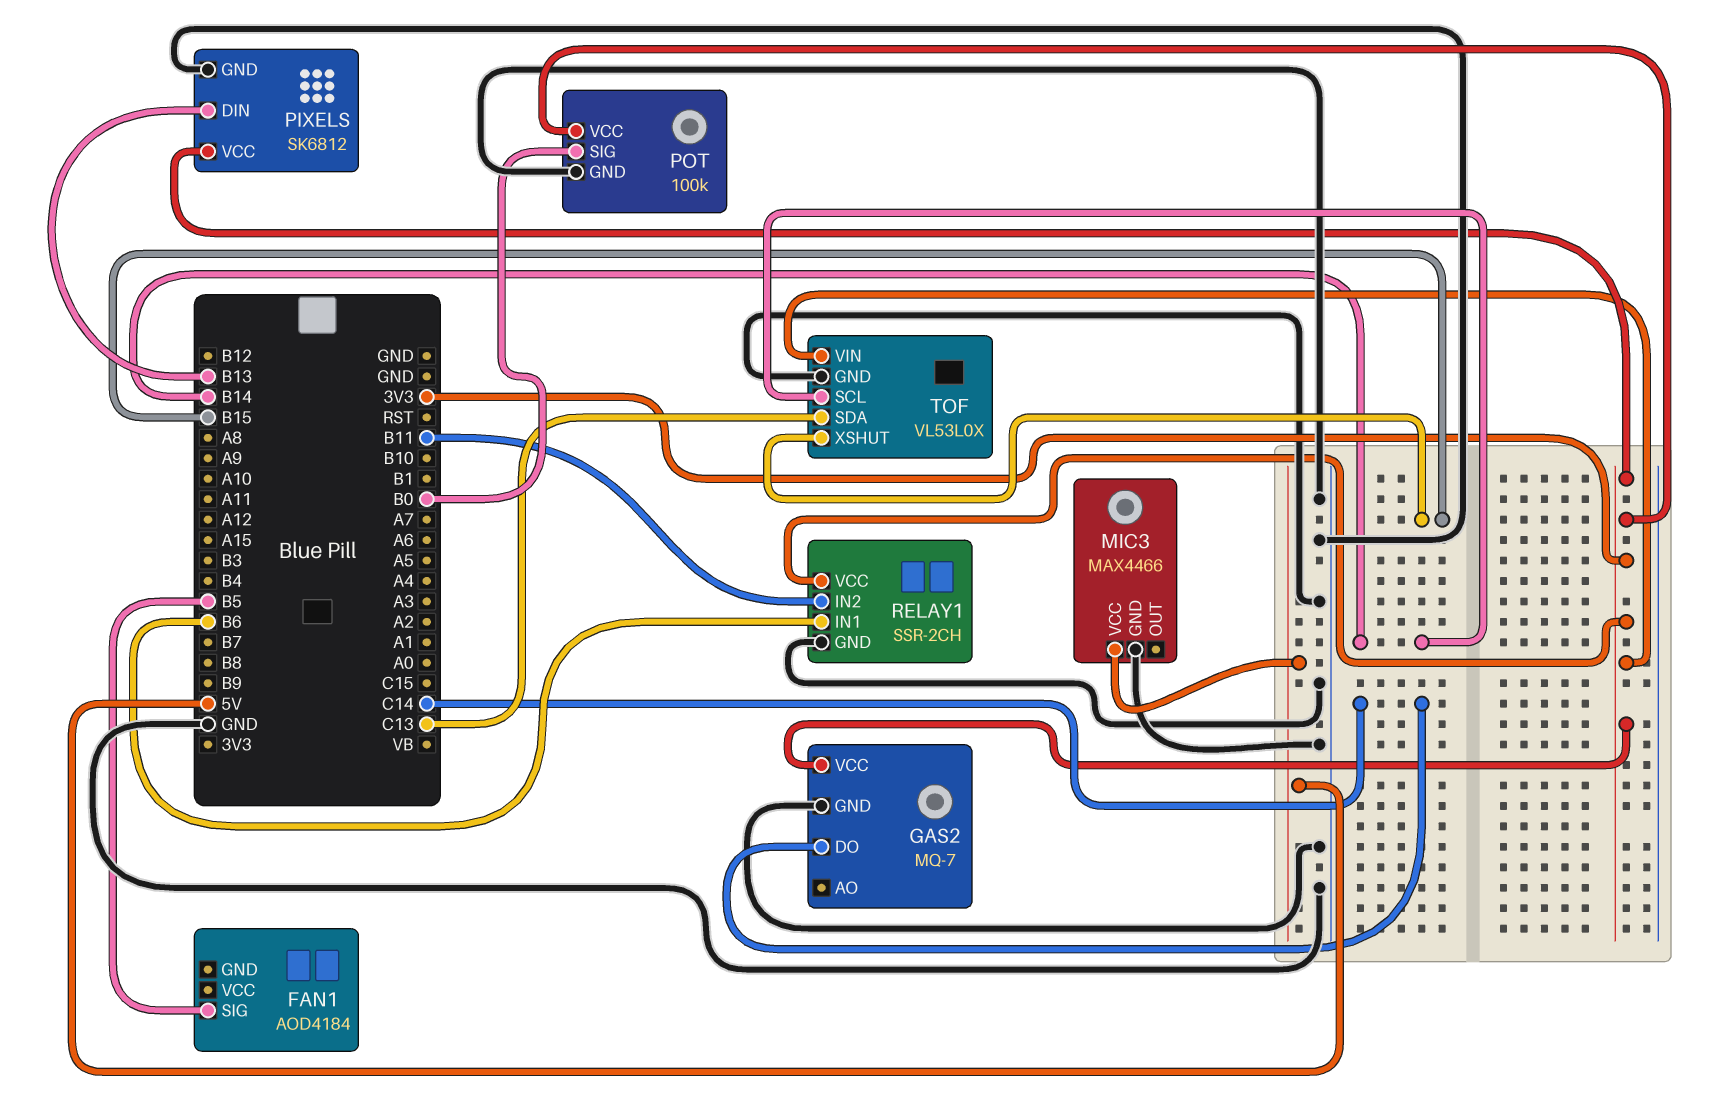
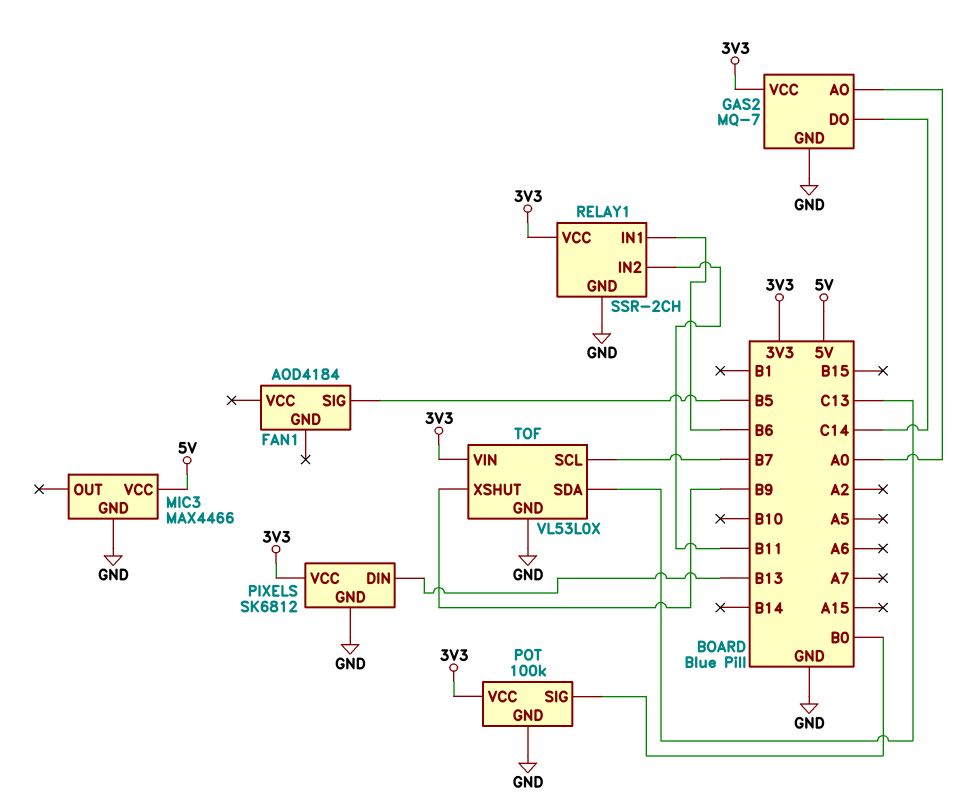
GAS2 pin AO: none -> A0
TOF pin SCL: B14 -> B7
TOF pin XSHUT: B15 -> B9

